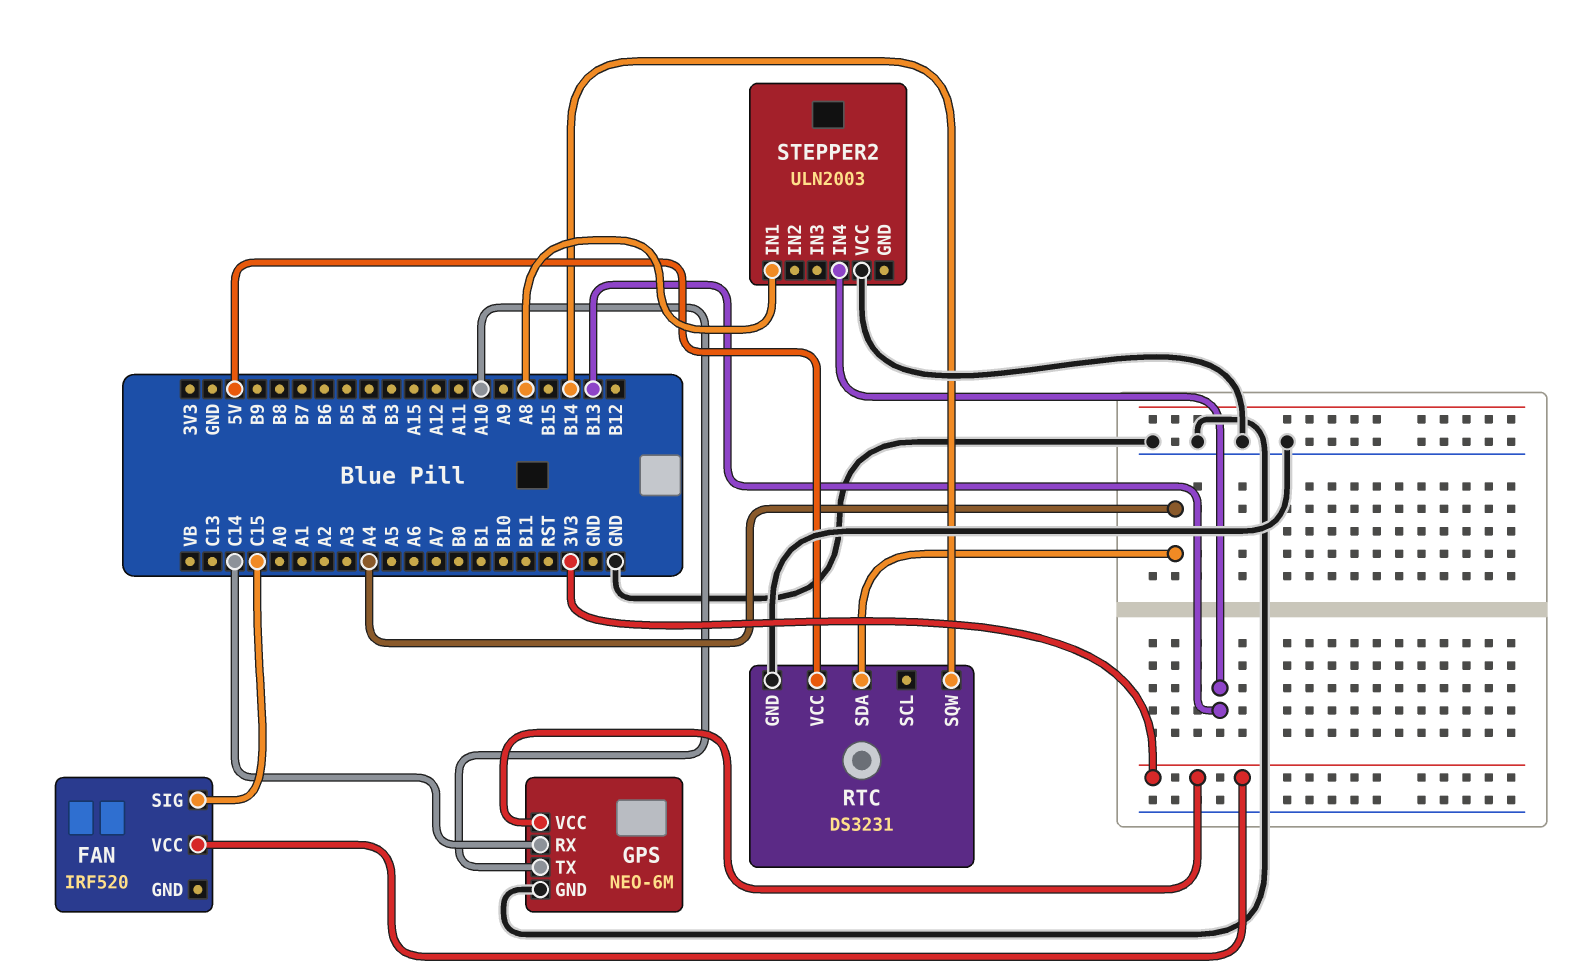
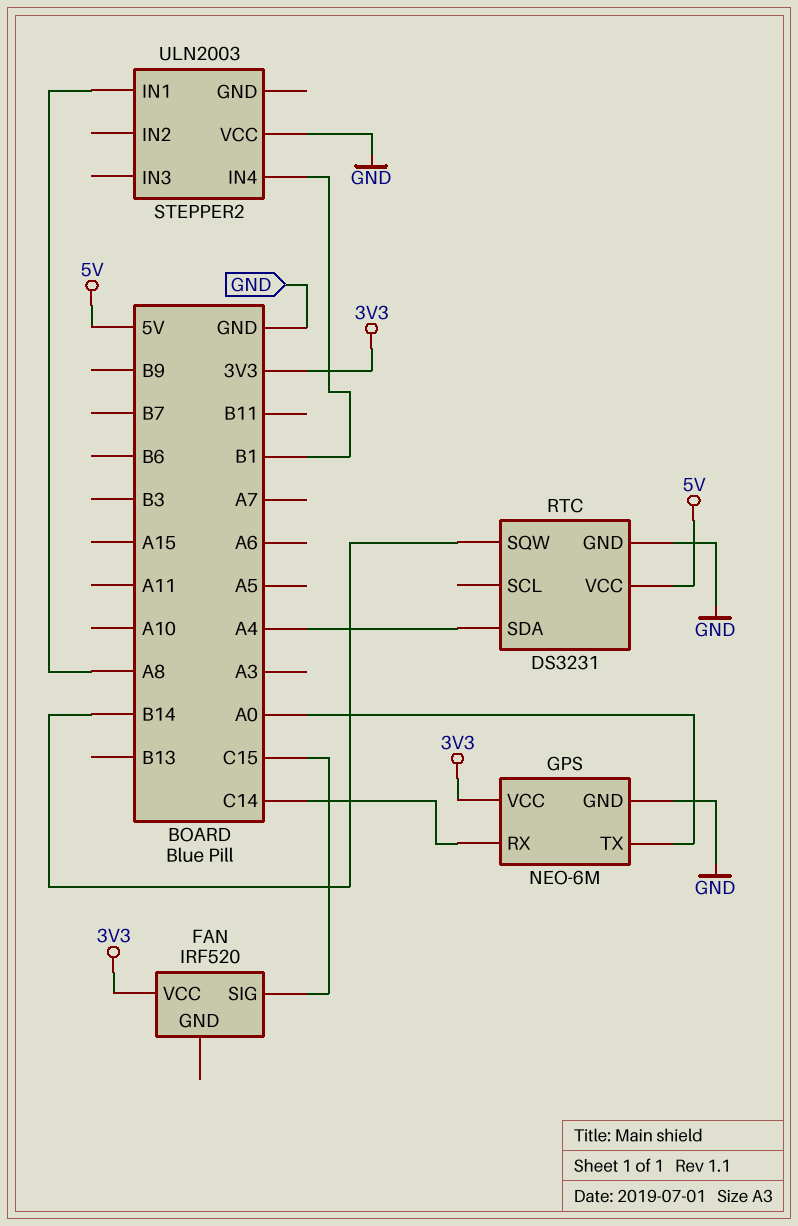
GPS pin TX: A10 -> A0
STEPPER2 pin IN4: B13 -> B1

